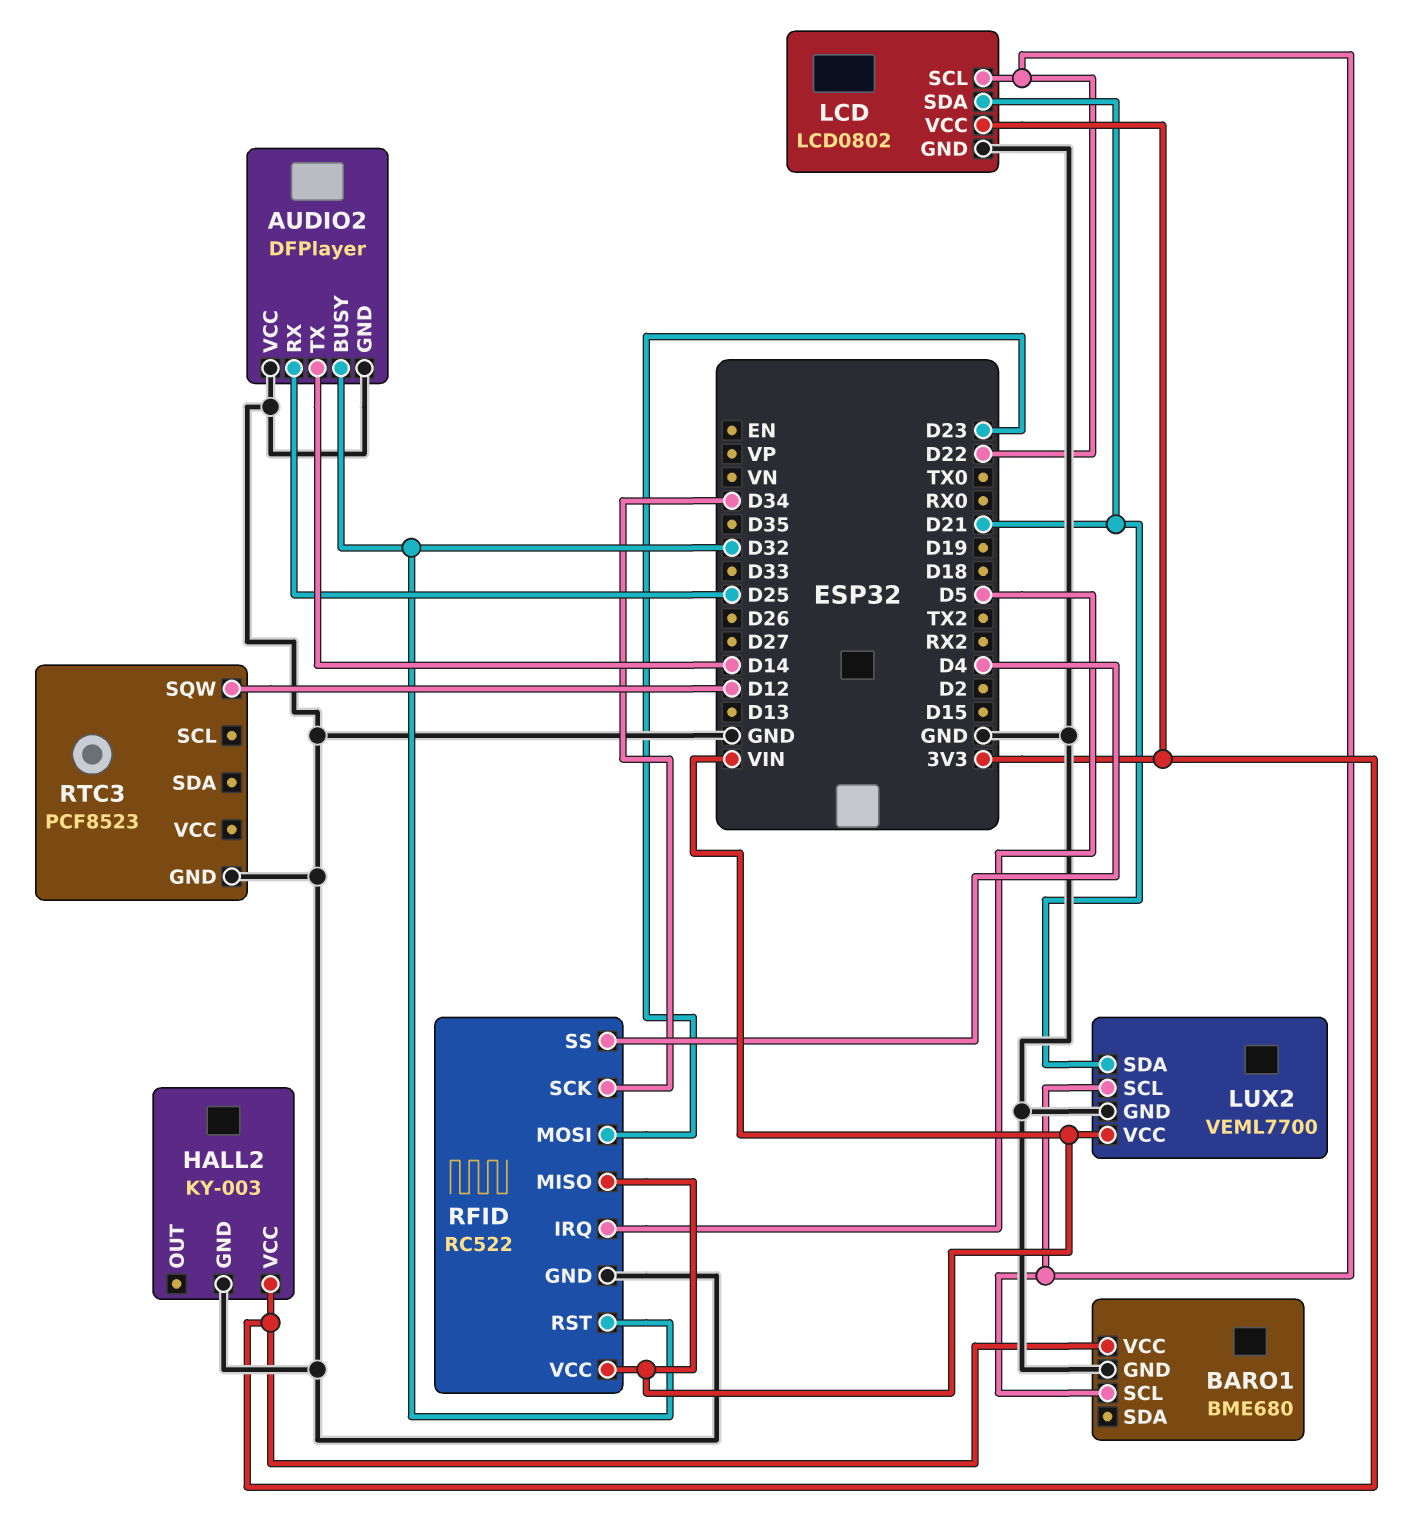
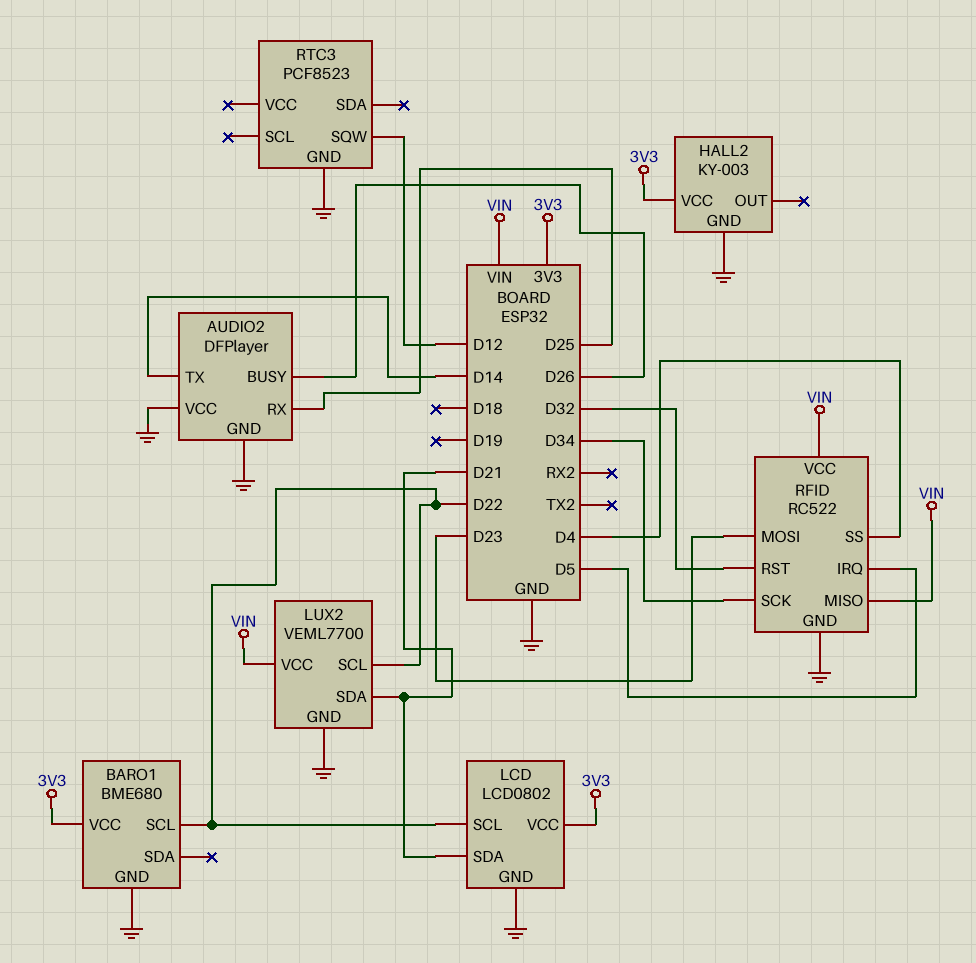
AUDIO2 pin BUSY: D32 -> D26

